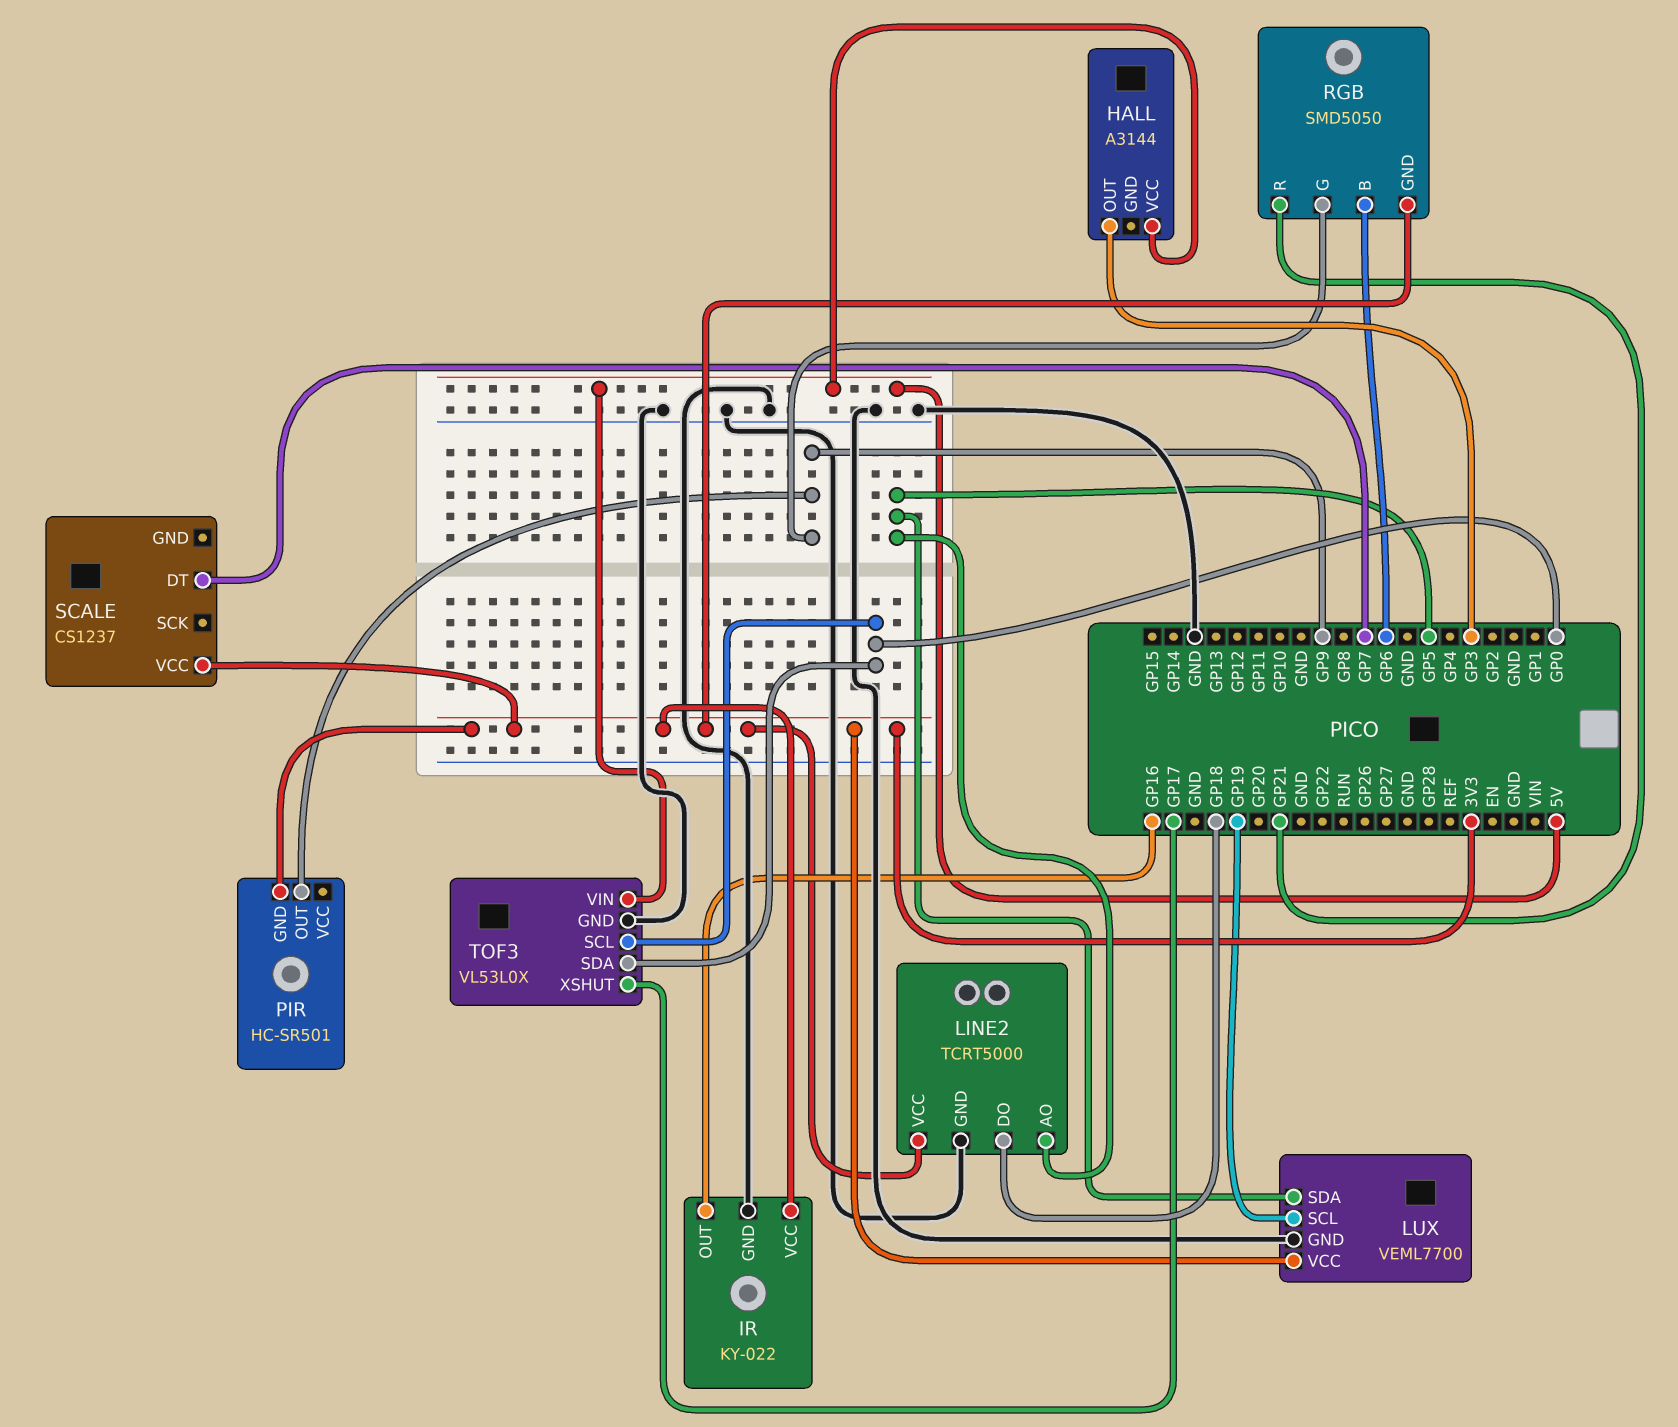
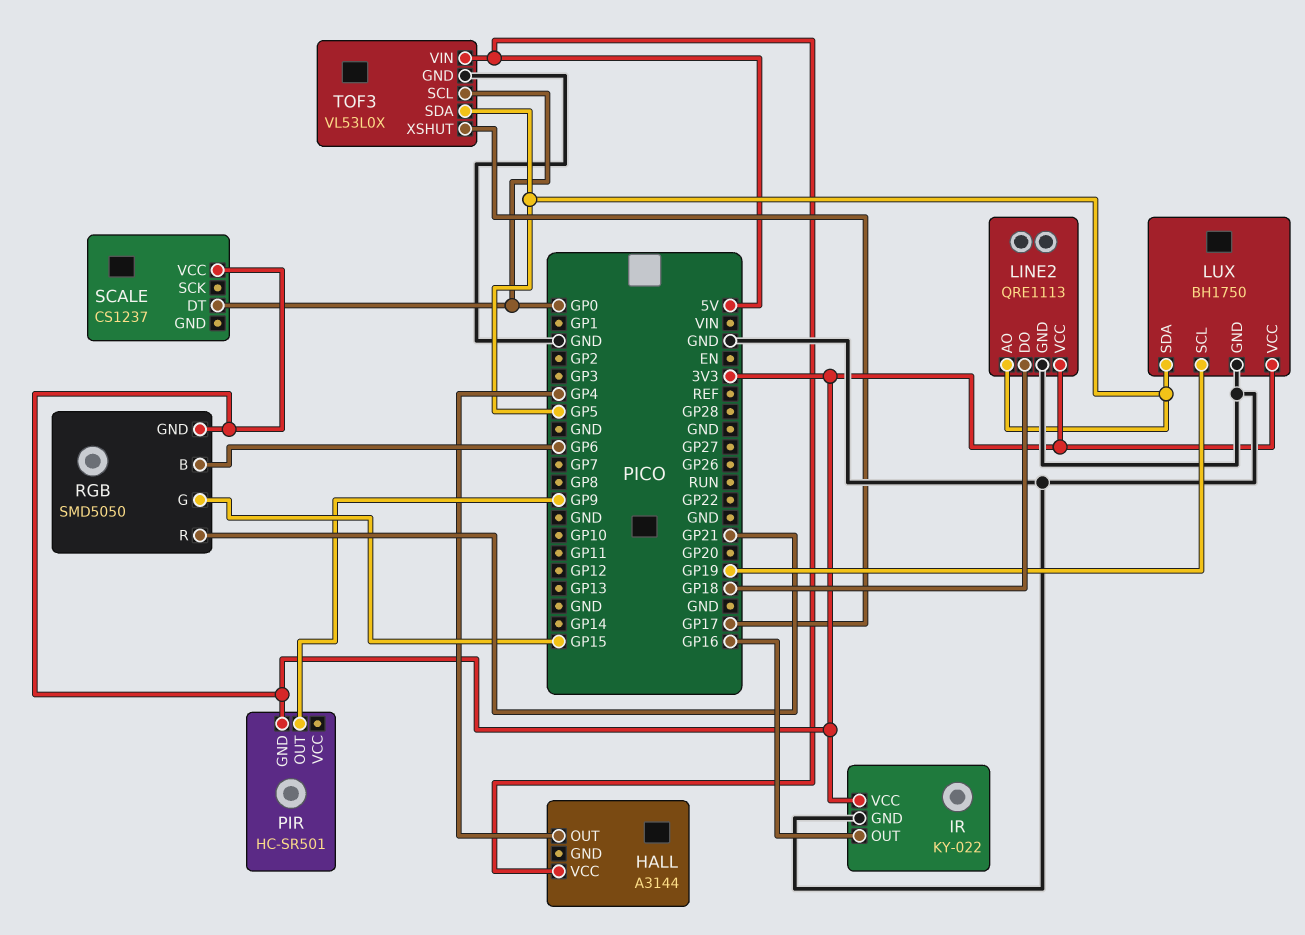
HALL pin OUT: GP3 -> GP4
LINE2: TCRT5000 -> QRE1113
LUX: VEML7700 -> BH1750
RGB pin G: GP9 -> GP15
SCALE pin DT: GP7 -> GP0
TOF3 pin SDA: GP0 -> GP5

